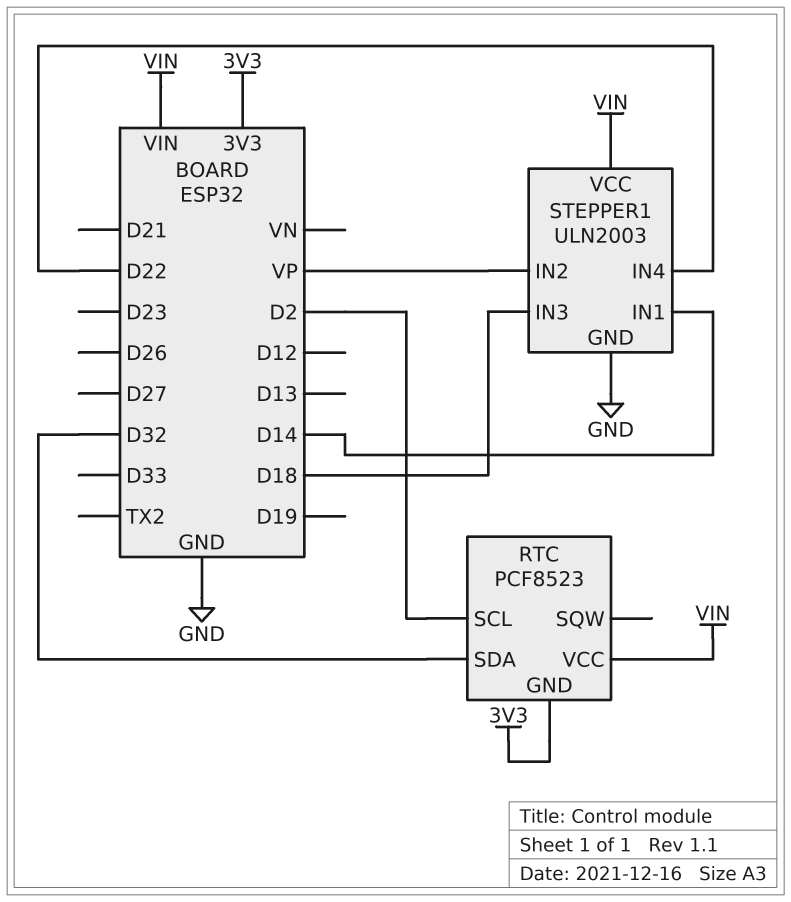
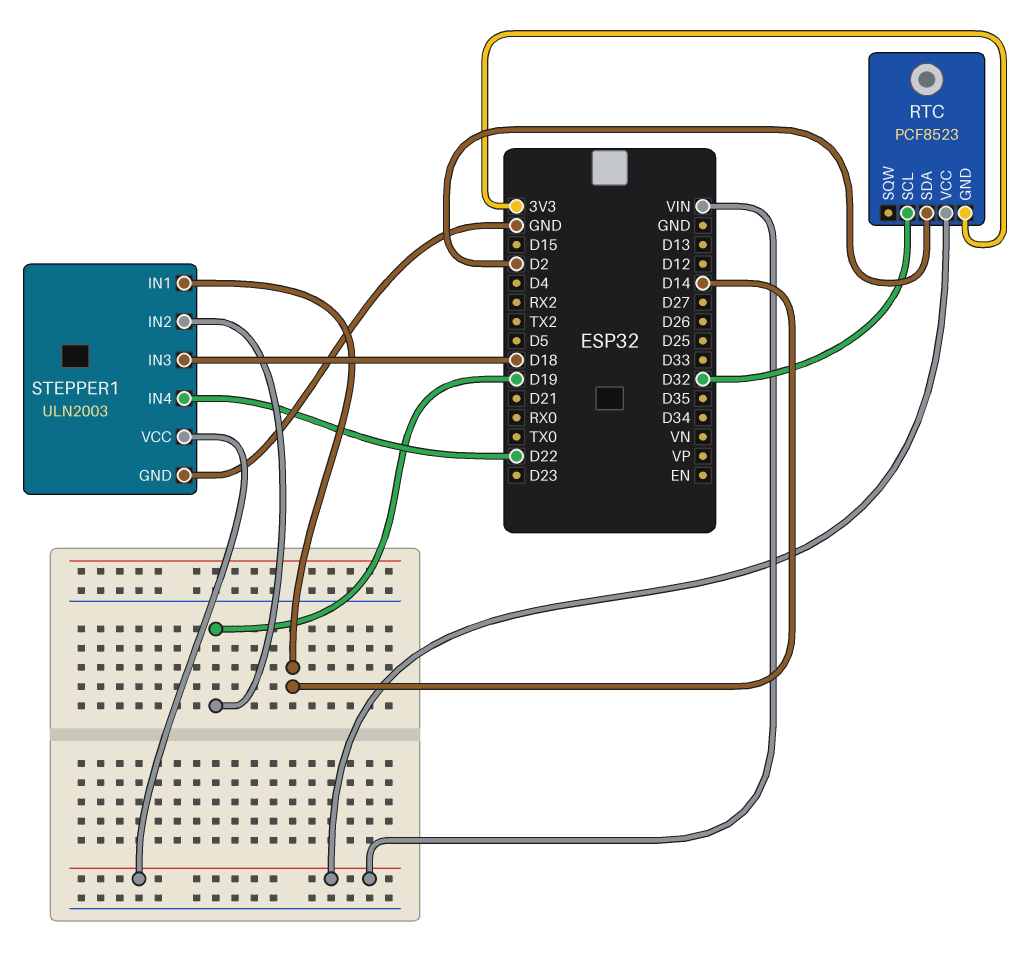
RTC pin SCL: D2 -> D32
RTC pin SDA: D32 -> D2
STEPPER1 pin IN2: VP -> D19

